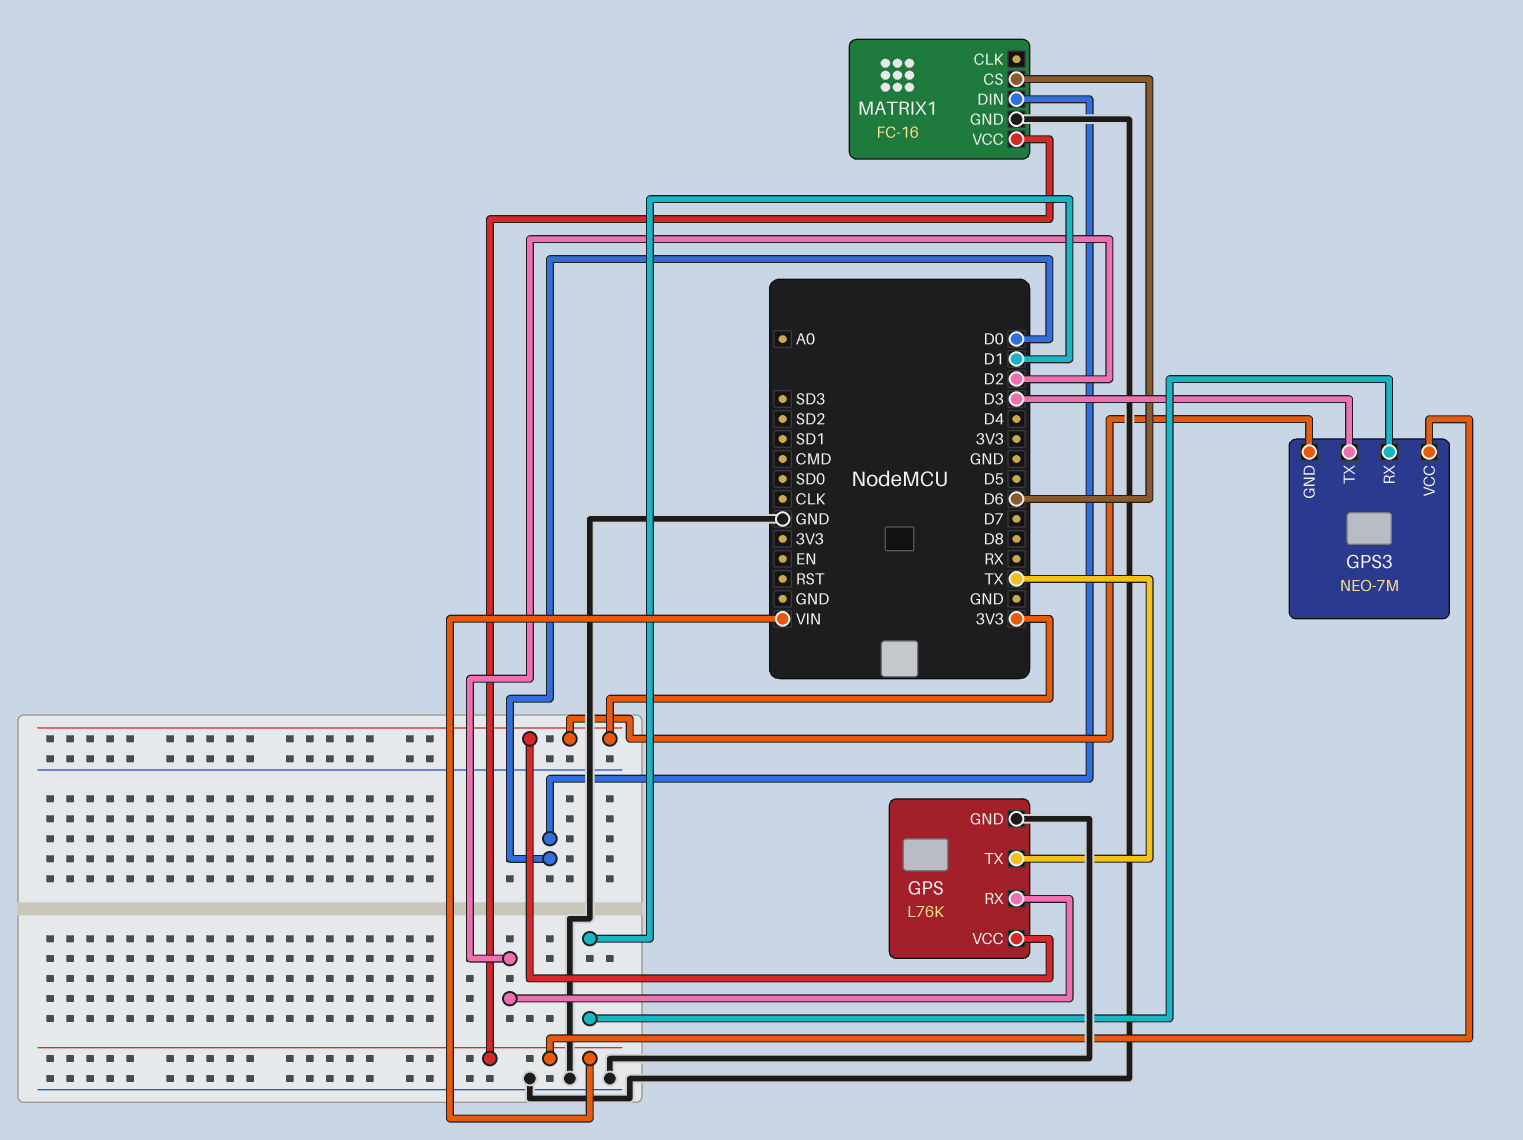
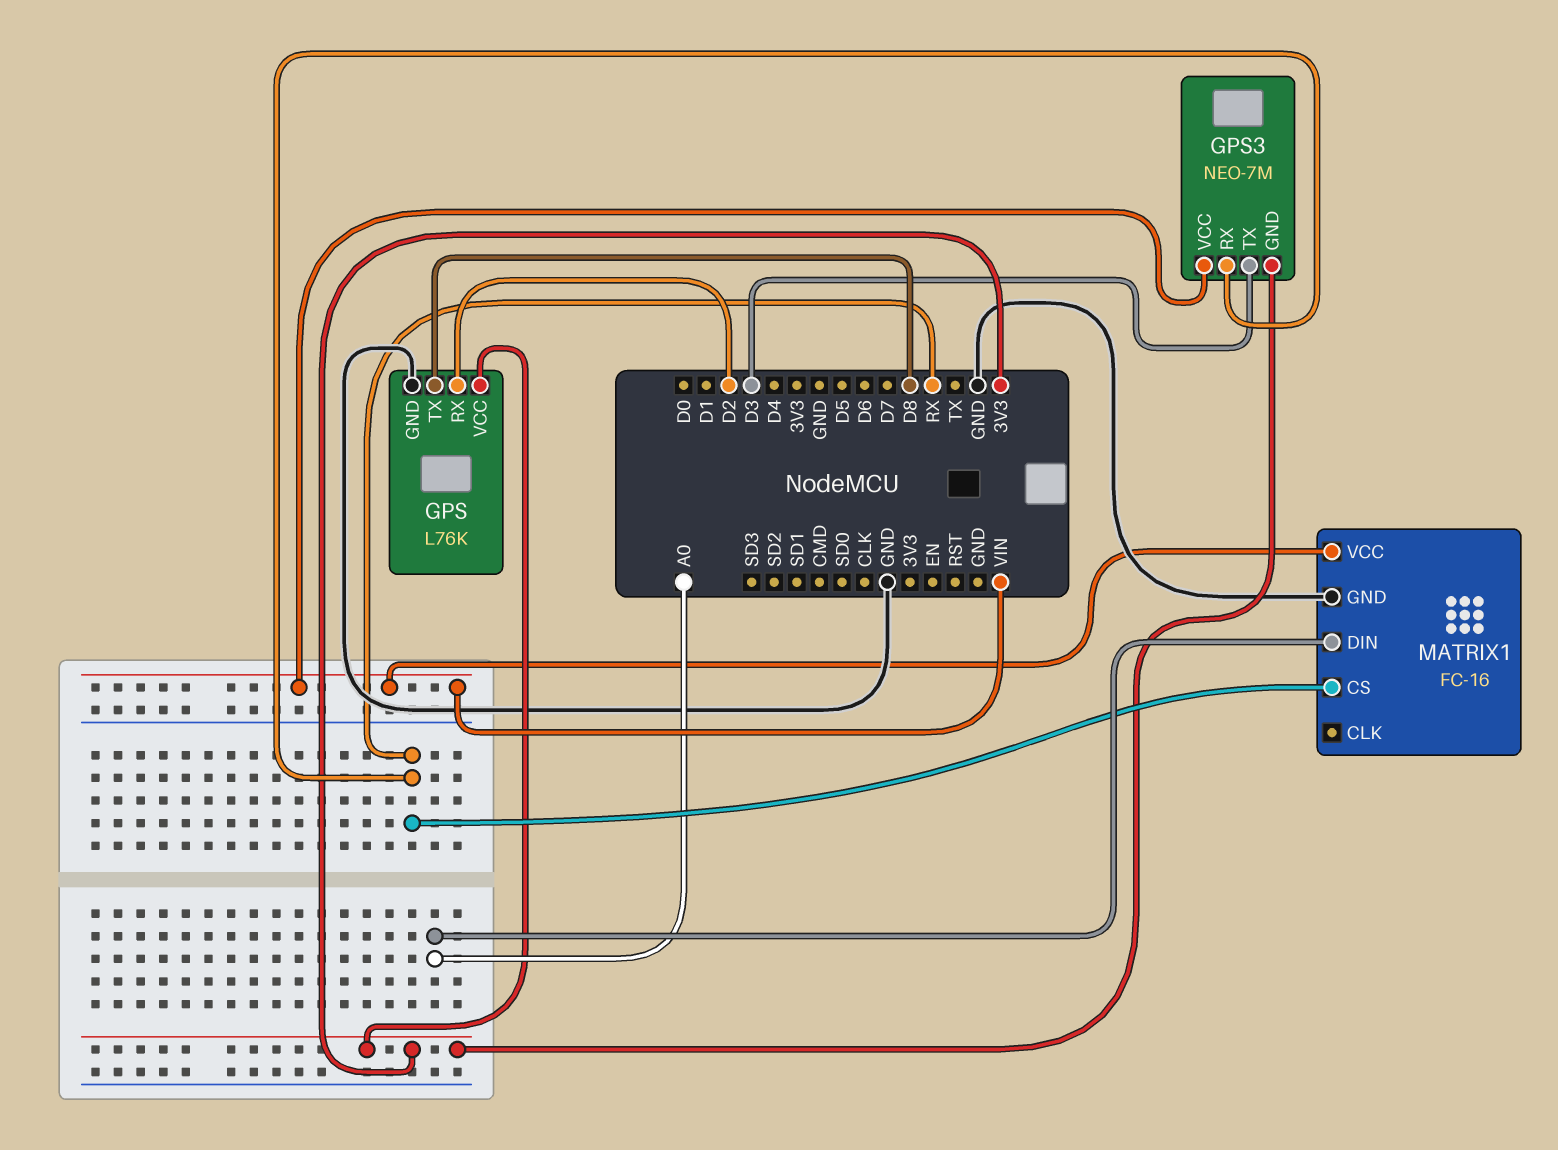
GPS pin TX: TX -> D8
GPS3 pin RX: D1 -> RX
MATRIX1 pin CS: D6 -> RX
MATRIX1 pin DIN: D0 -> A0

